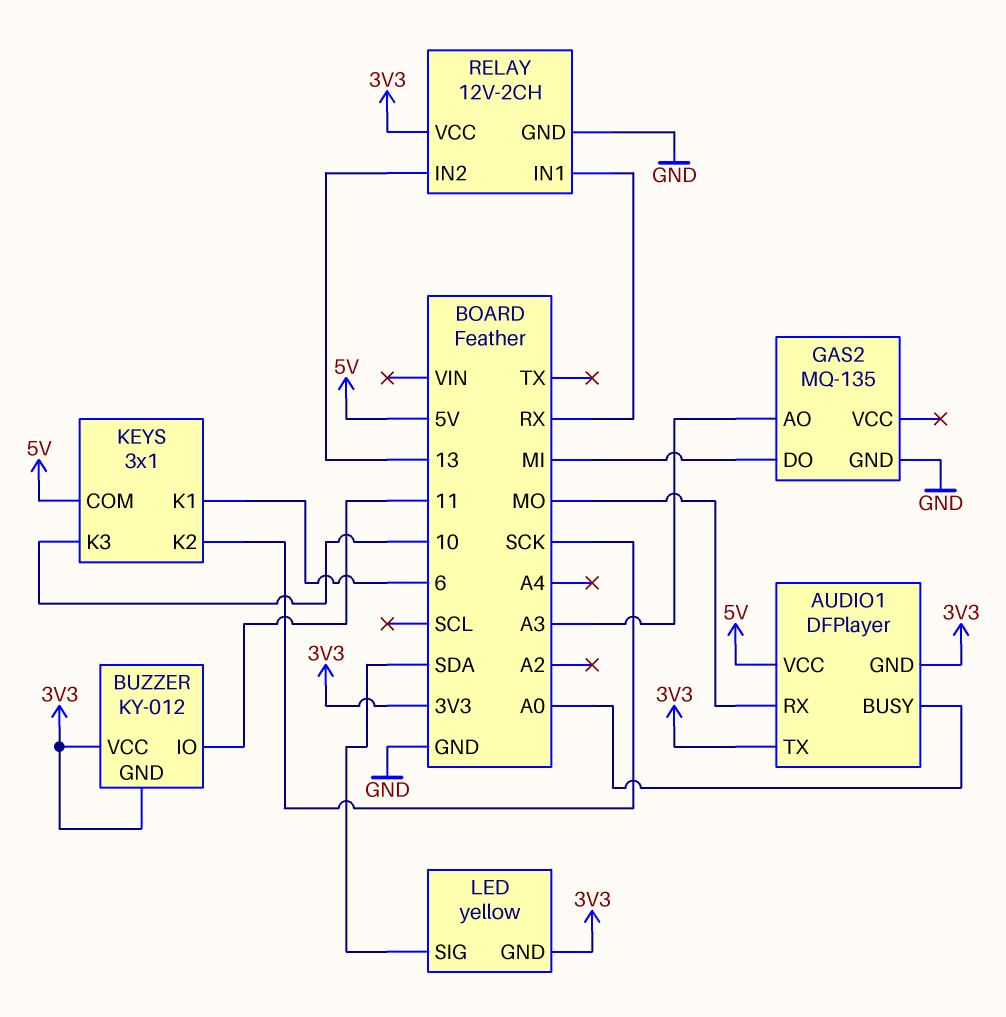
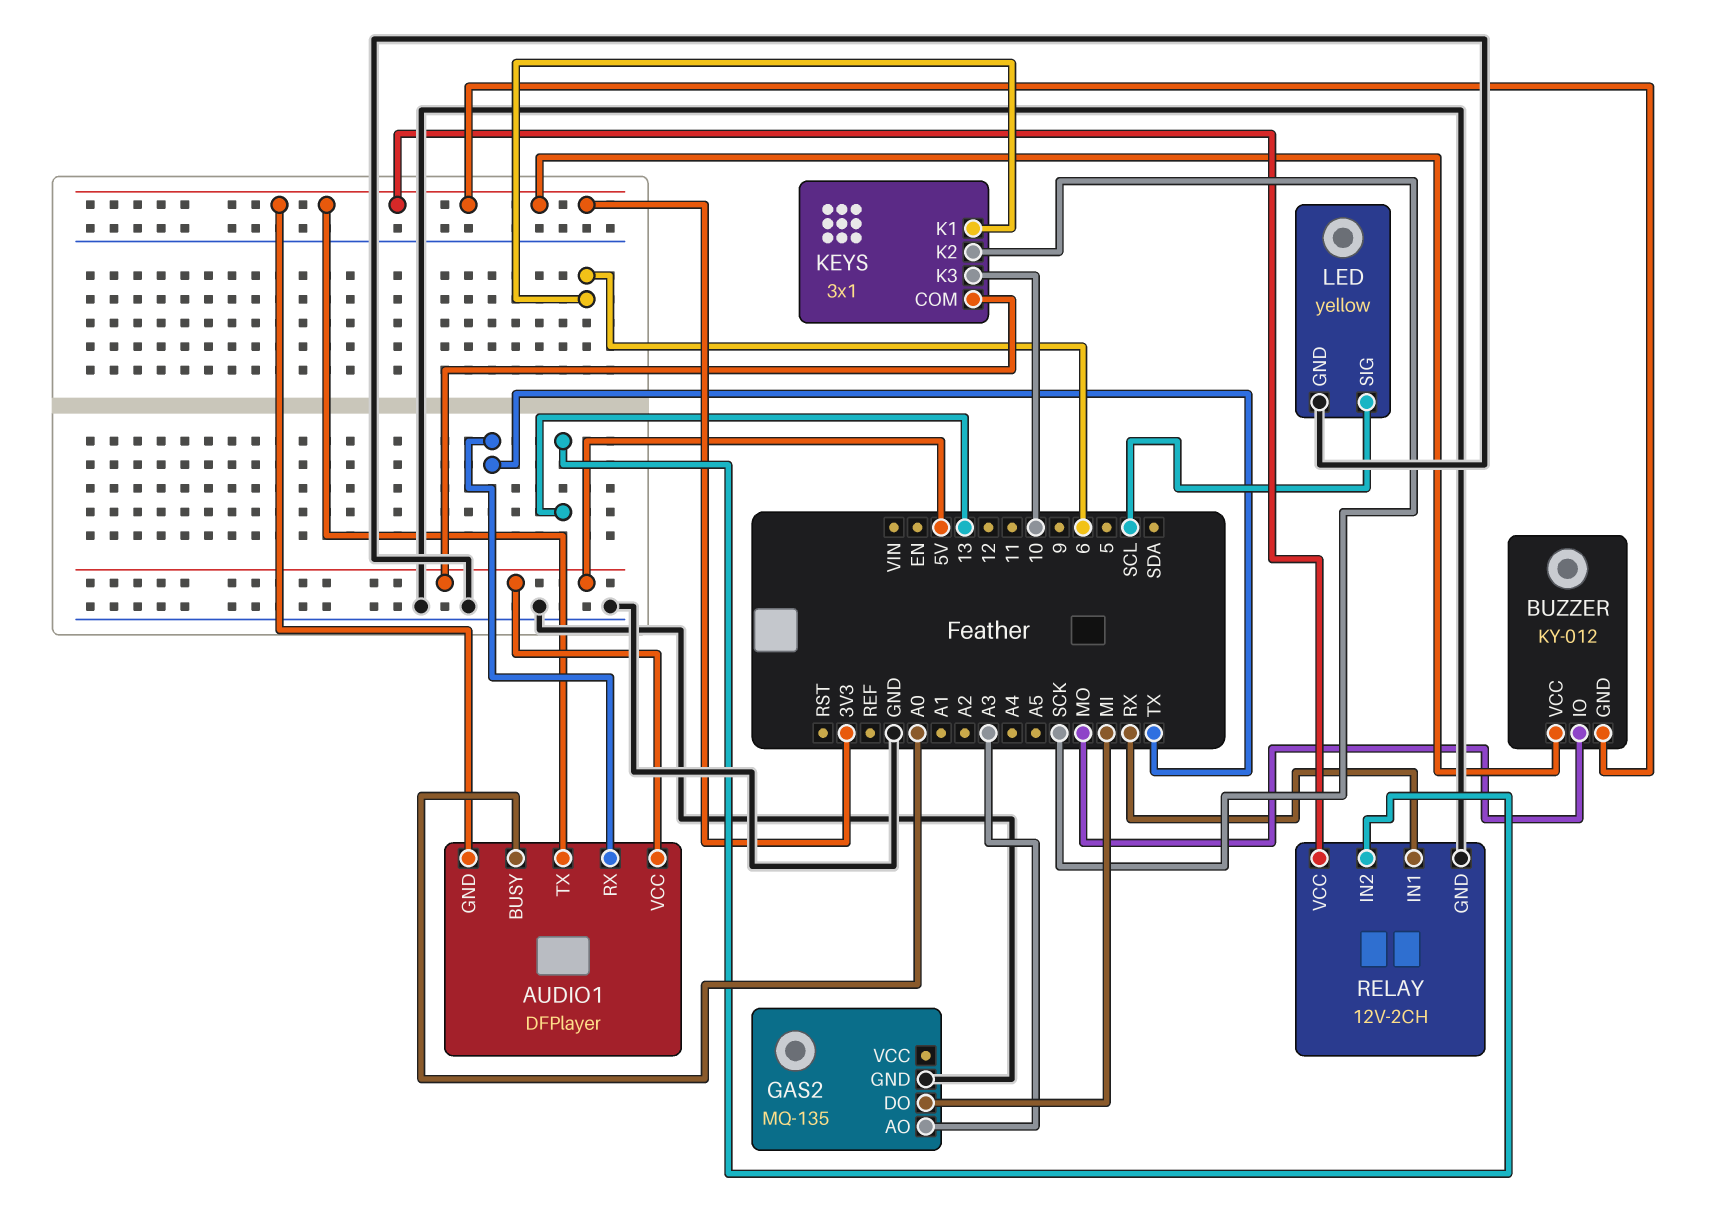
AUDIO1 pin RX: MO -> TX
BUZZER pin IO: 11 -> MO
LED pin GND: 3V3 -> GND
LED pin SIG: SDA -> SCL

